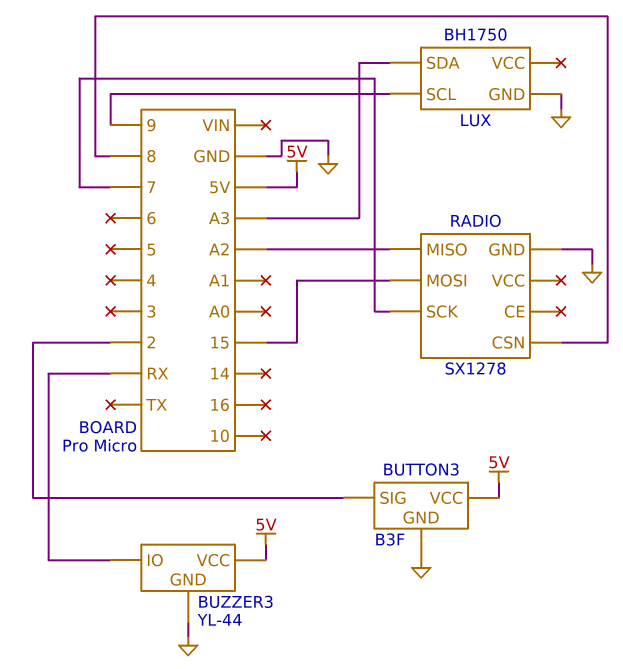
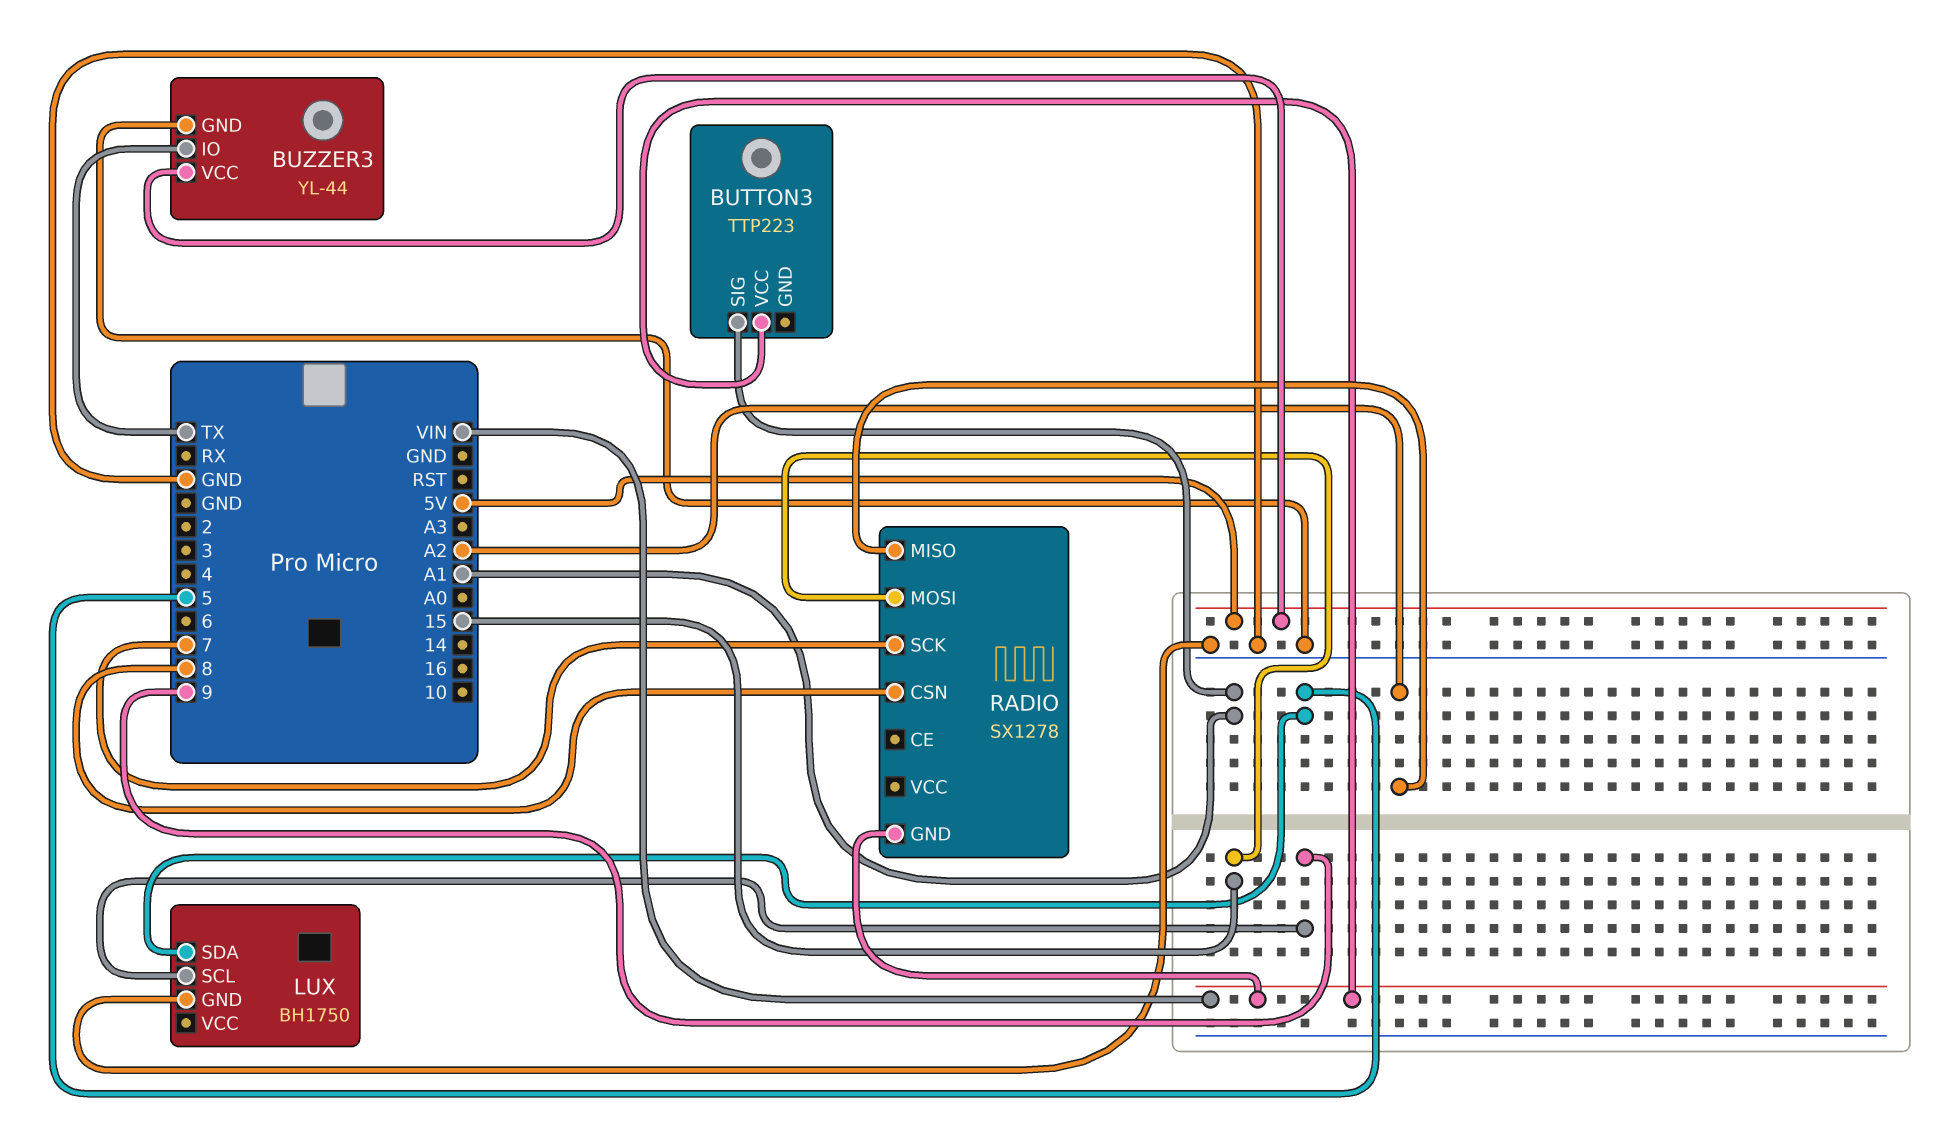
BUTTON3: B3F -> TTP223
BUTTON3 pin GND: GND -> none
BUTTON3 pin SIG: 2 -> A1
BUTTON3 pin VCC: 5V -> VIN
BUZZER3 pin IO: RX -> TX
LUX pin SDA: A3 -> 5
RADIO pin GND: GND -> VIN

